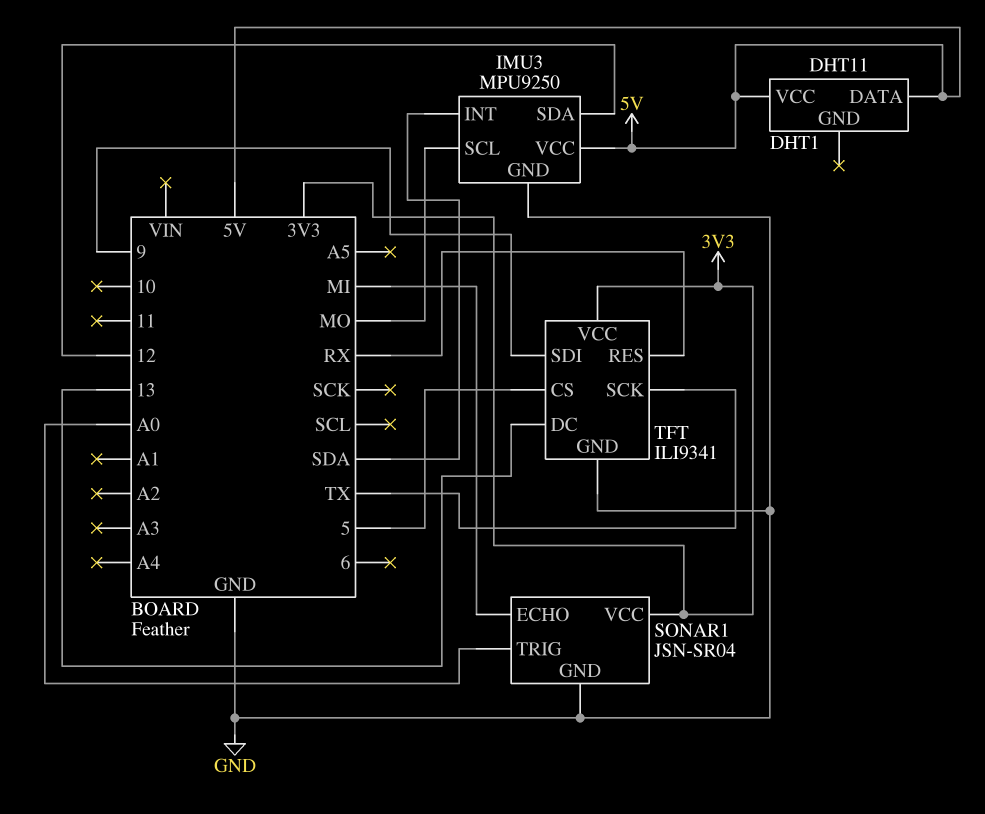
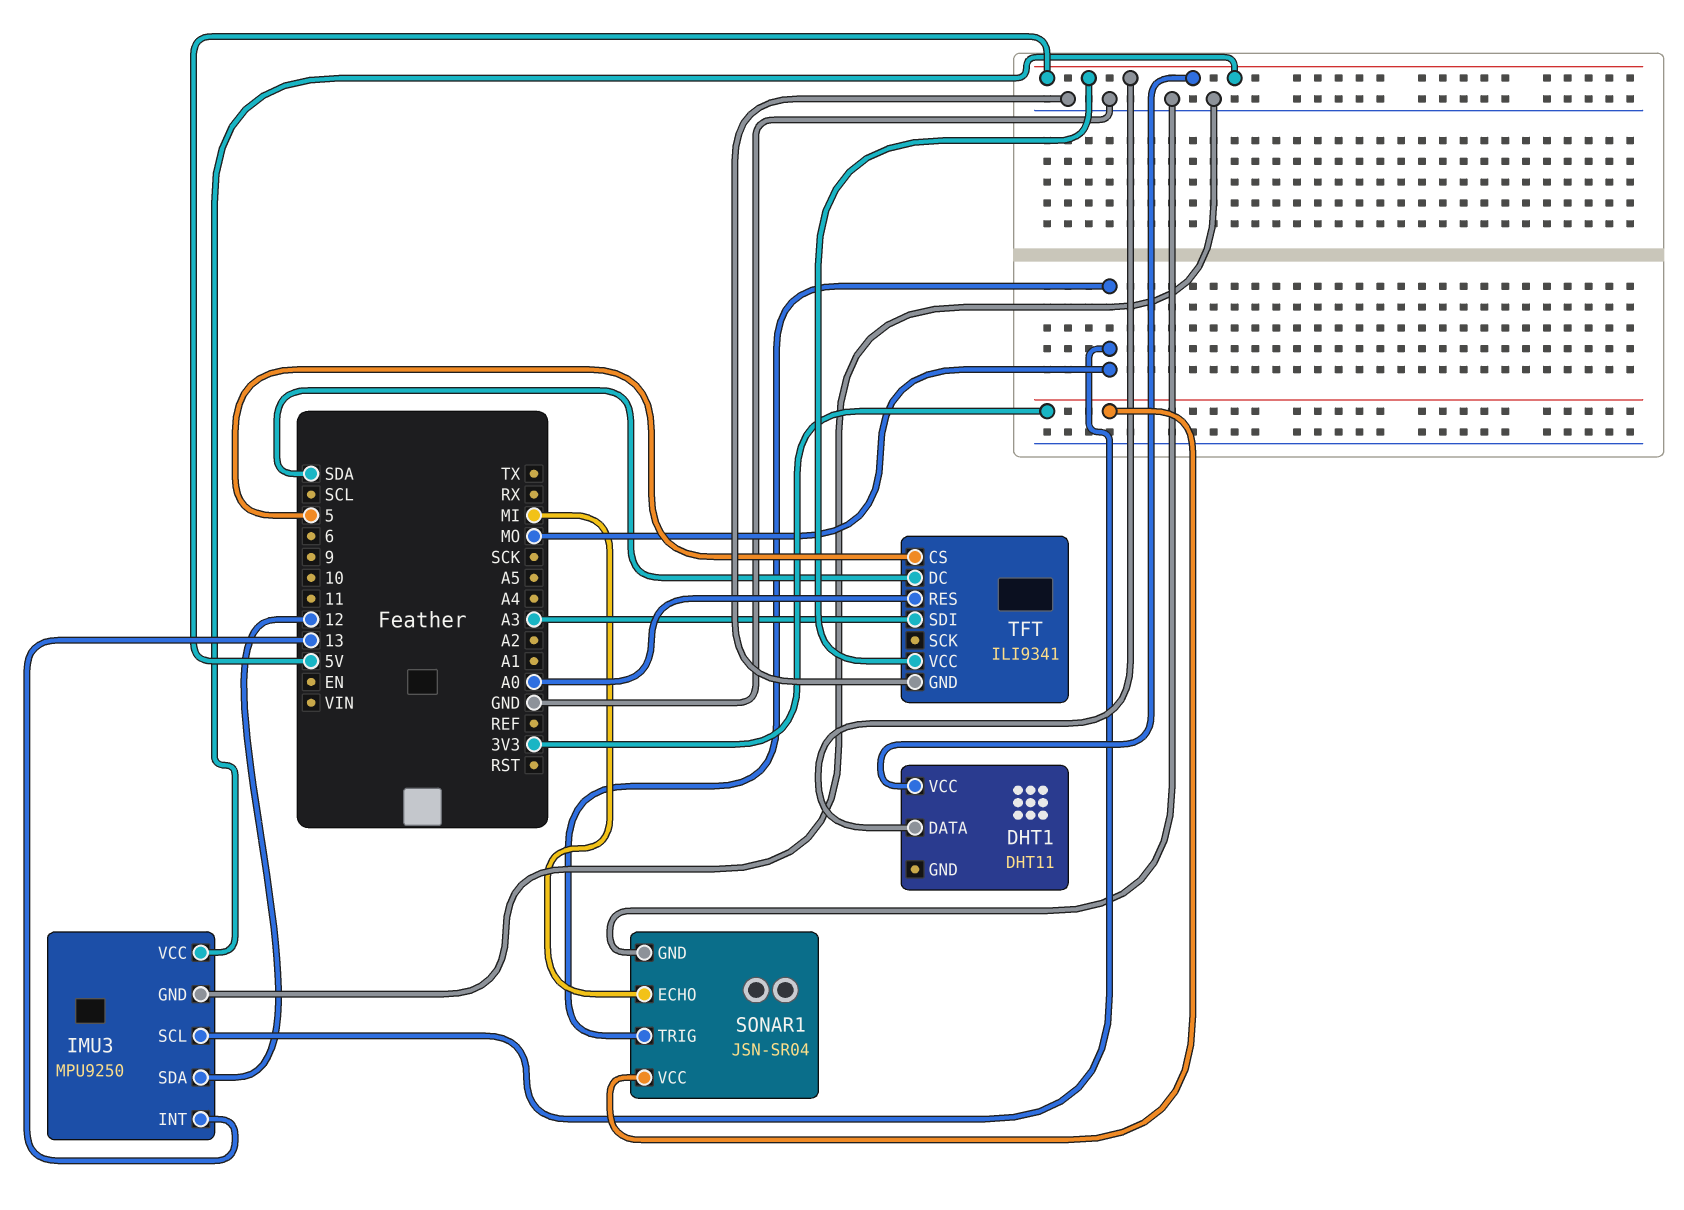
IMU3 pin INT: SDA -> 13
SONAR1 pin TRIG: A0 -> MO
TFT pin DC: 13 -> SDA
TFT pin RES: RX -> A0
TFT pin SCK: TX -> none
TFT pin SDI: 9 -> A3
TFT pin VCC: 3V3 -> 5V

